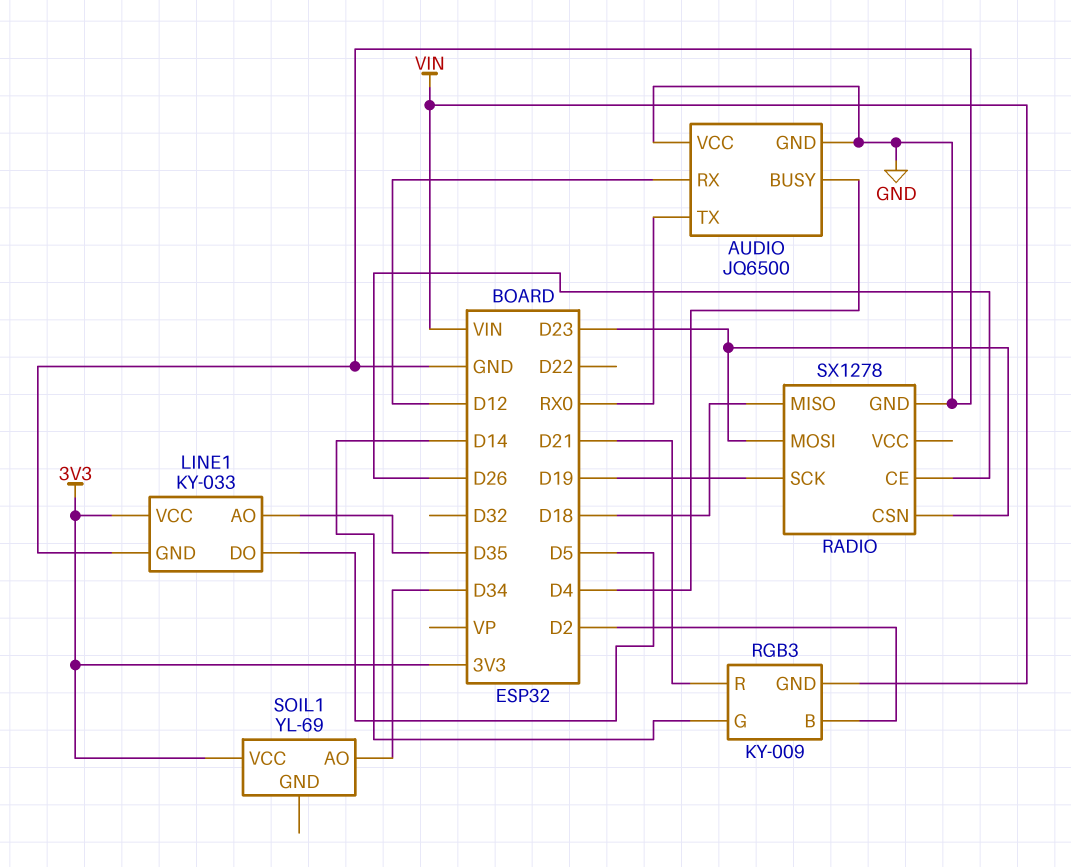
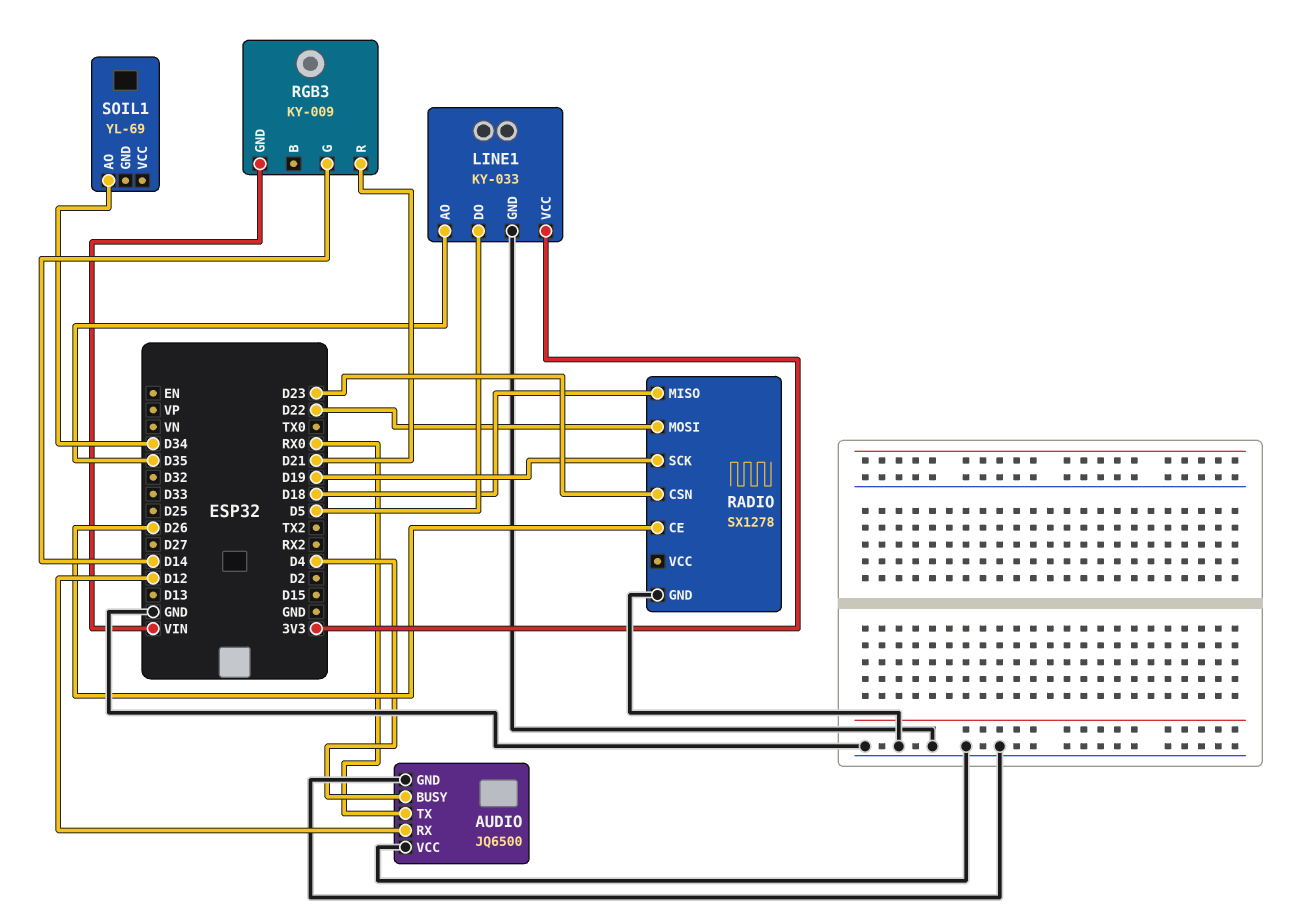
RADIO pin MOSI: D23 -> D22
RGB3 pin B: D2 -> none
SOIL1 pin VCC: 3V3 -> none

